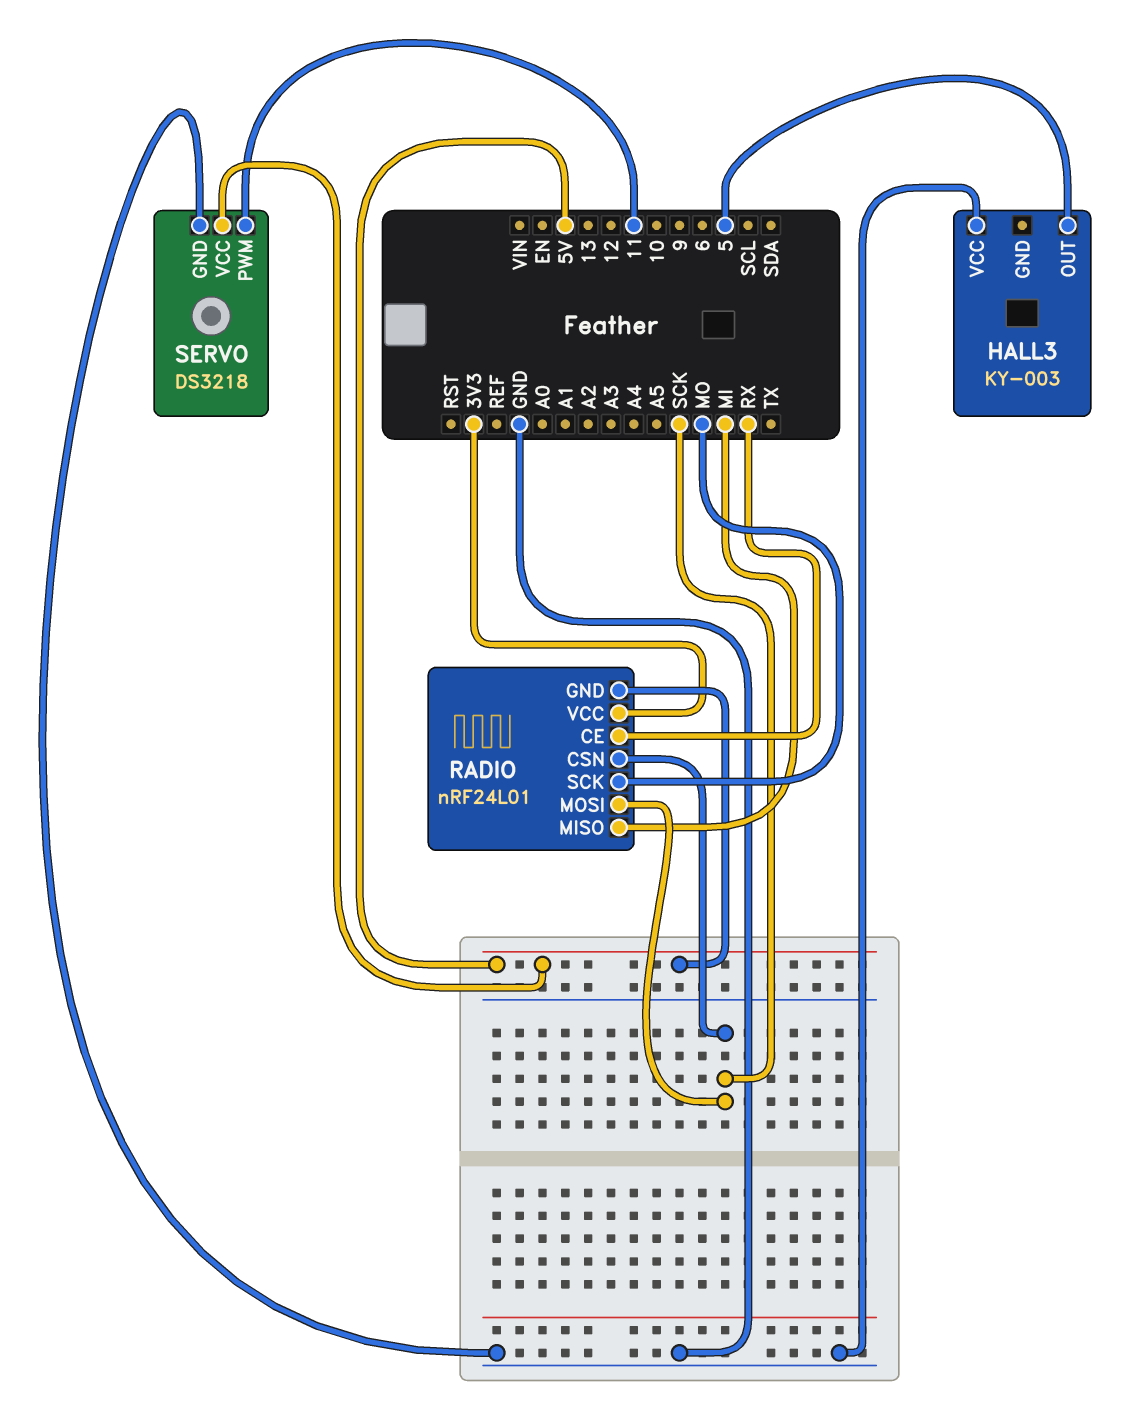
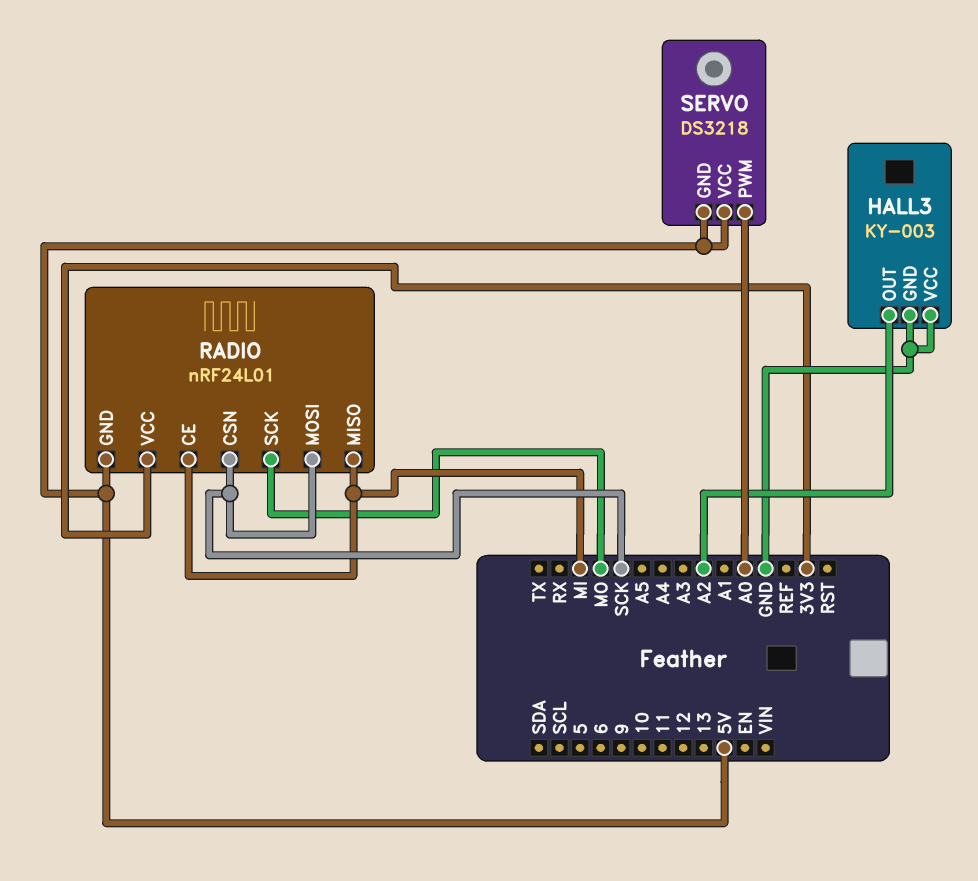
HALL3 pin GND: none -> GND
HALL3 pin OUT: 5 -> A2
RADIO pin CE: RX -> MI
SERVO pin GND: GND -> 5V
SERVO pin PWM: 11 -> A0

